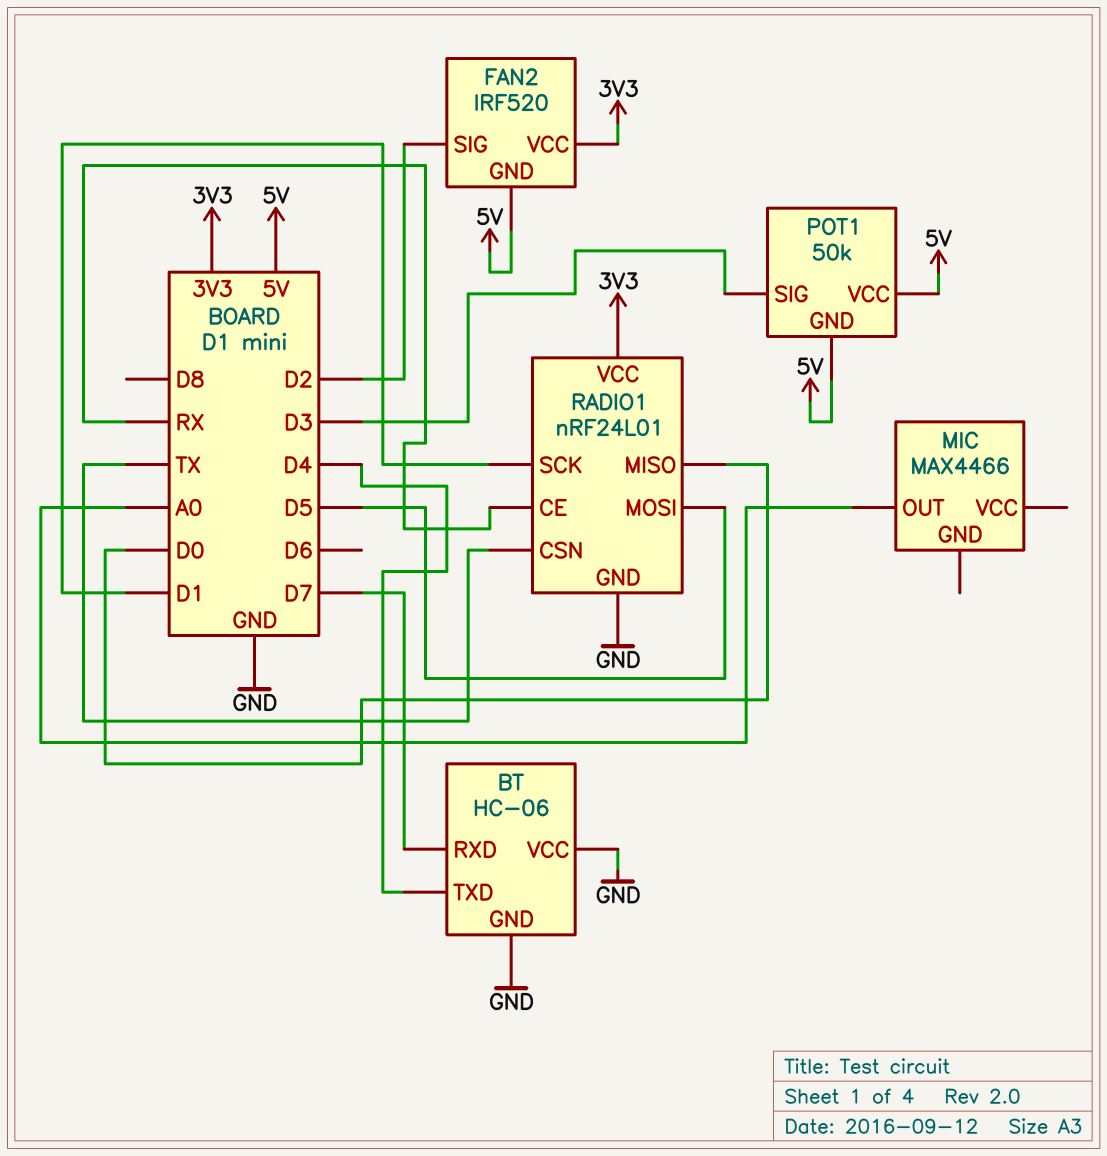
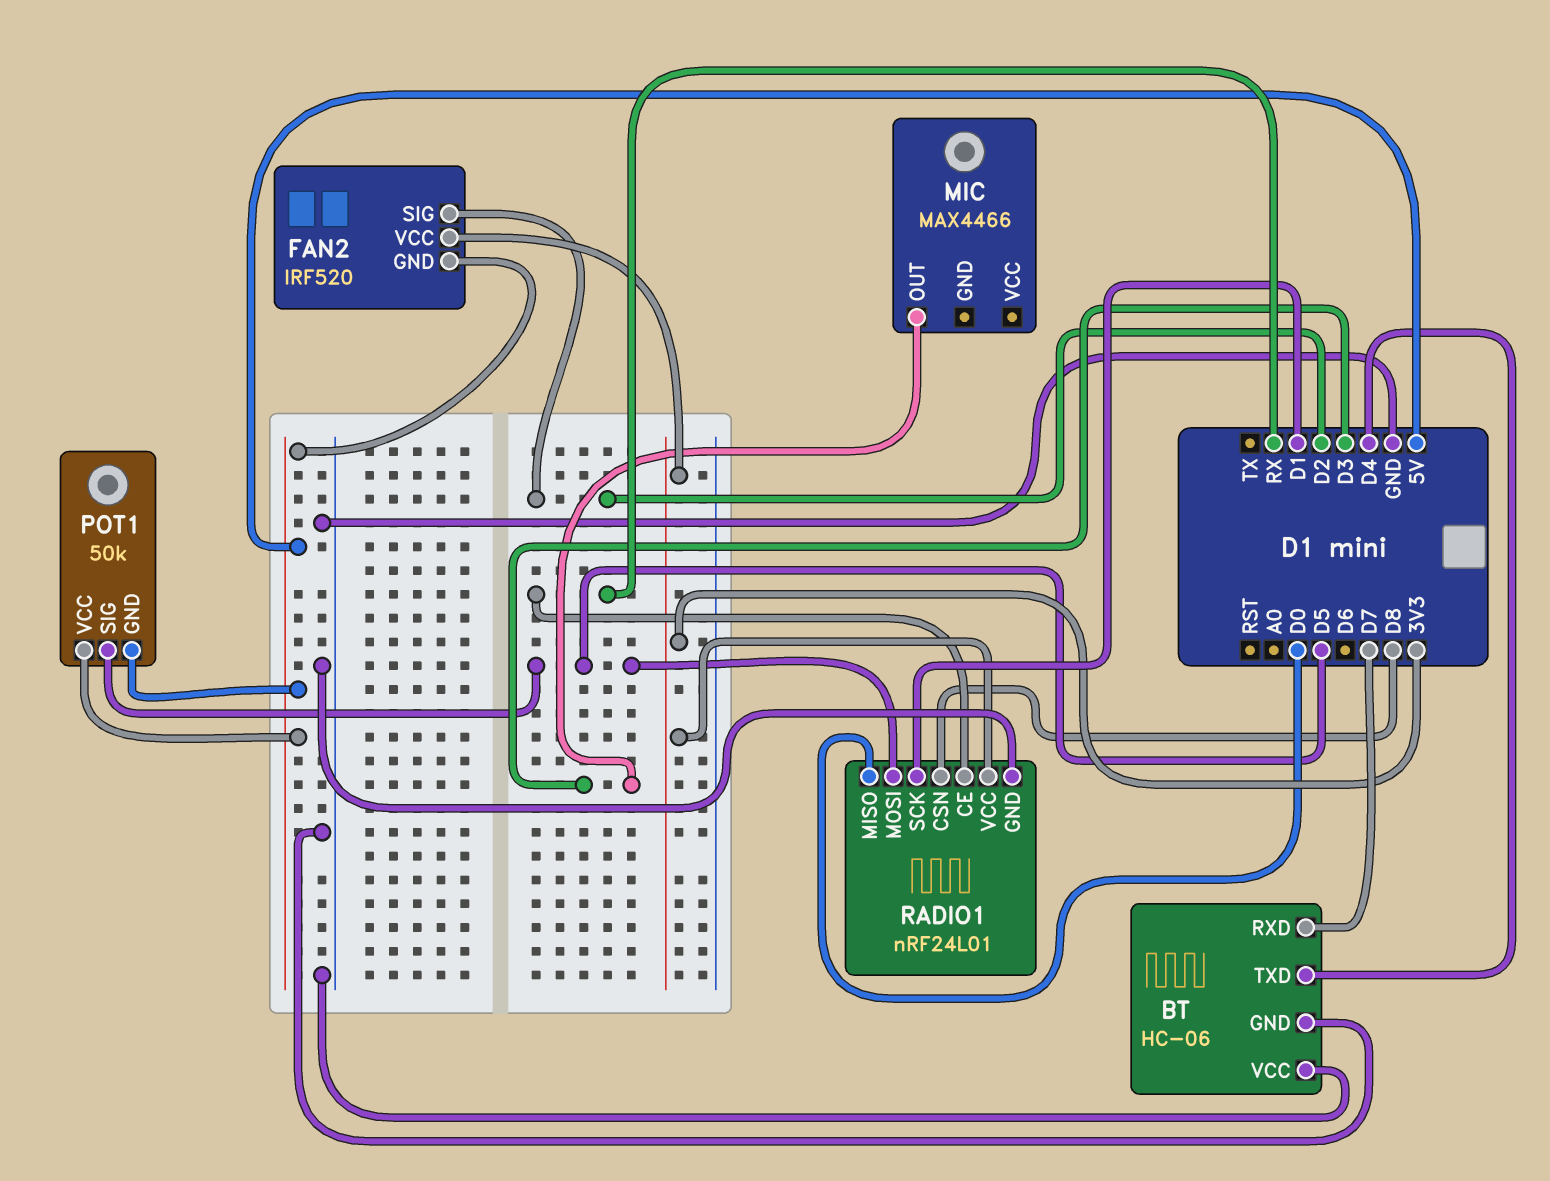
MIC pin OUT: A0 -> D3
POT1 pin SIG: D3 -> D5
RADIO1 pin CSN: TX -> D8

